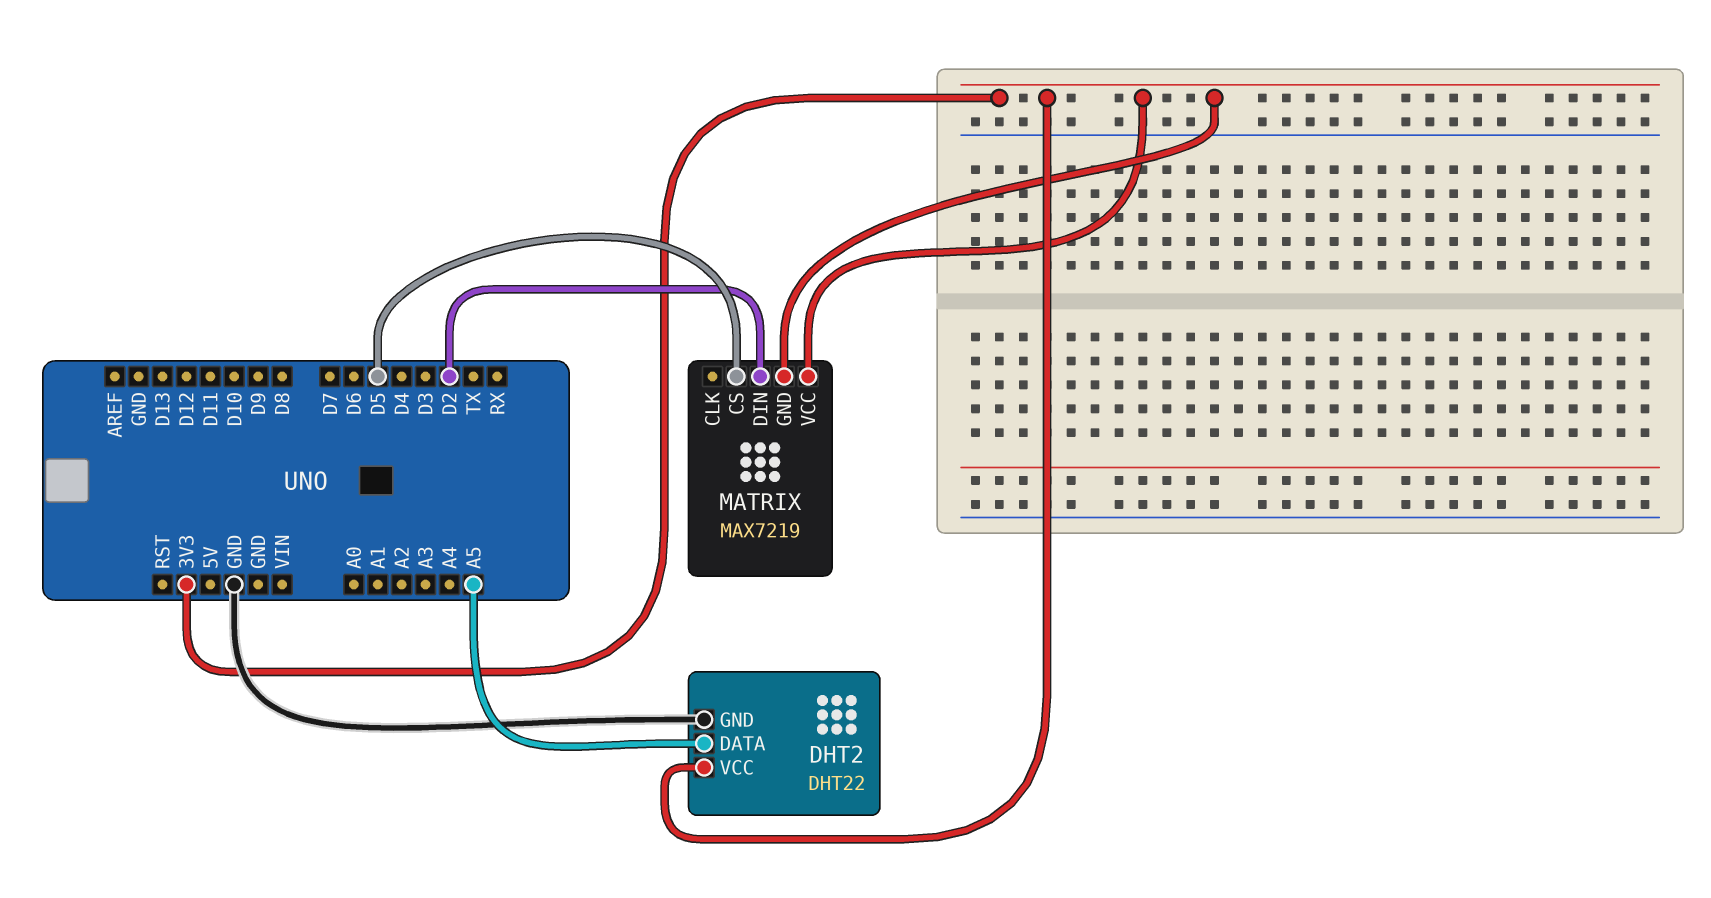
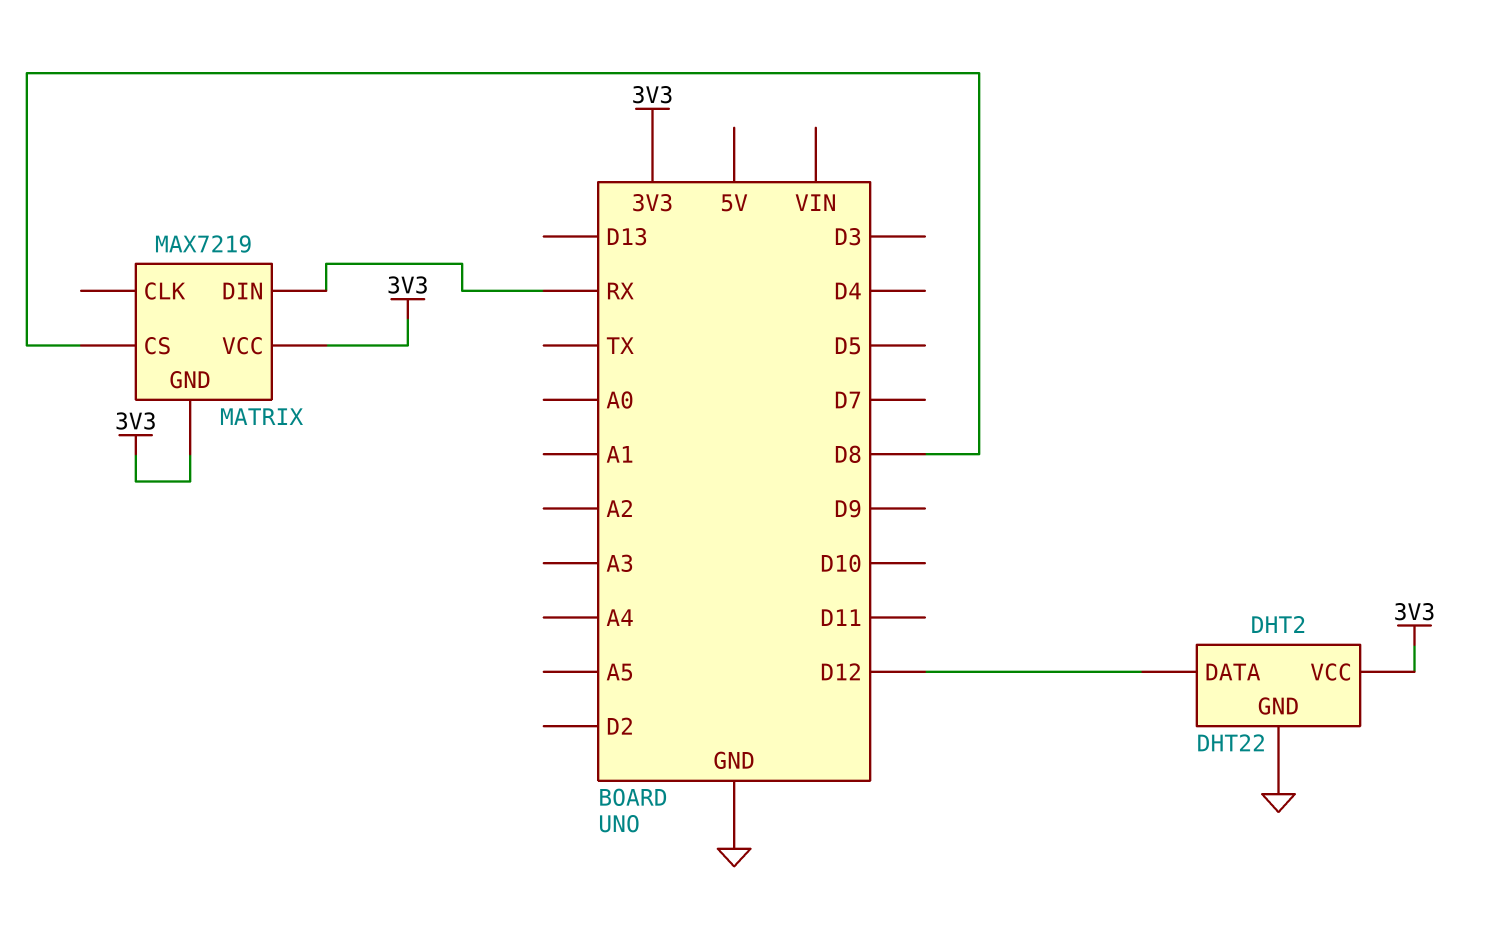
DHT2 pin DATA: A5 -> D12
MATRIX pin CS: D5 -> D8
MATRIX pin DIN: D2 -> RX

